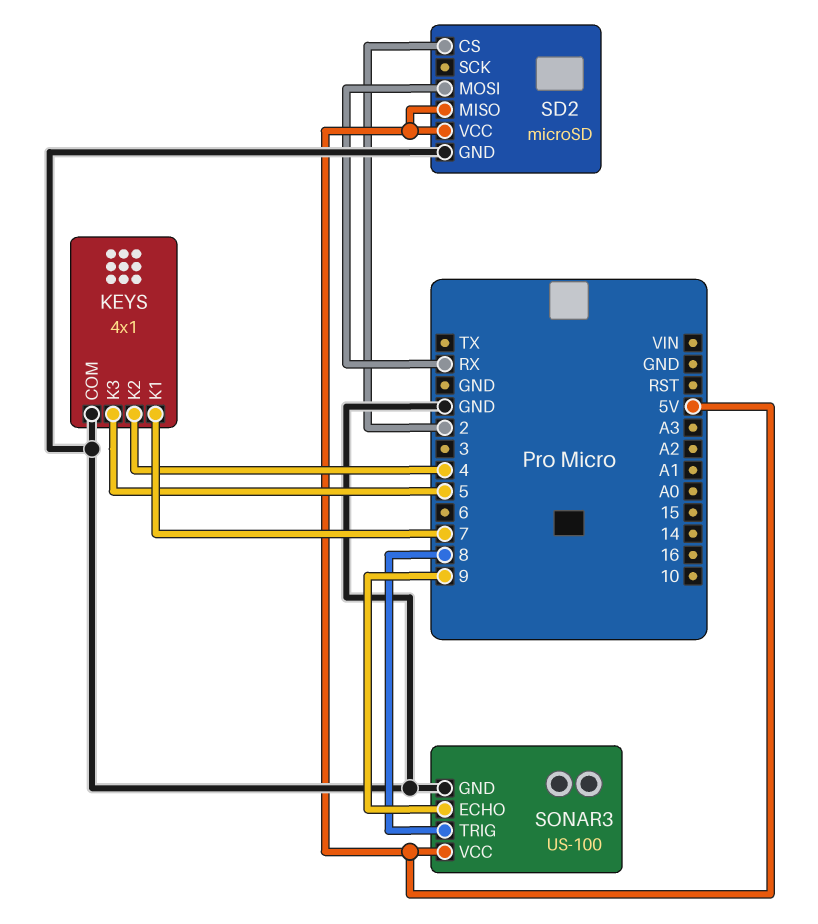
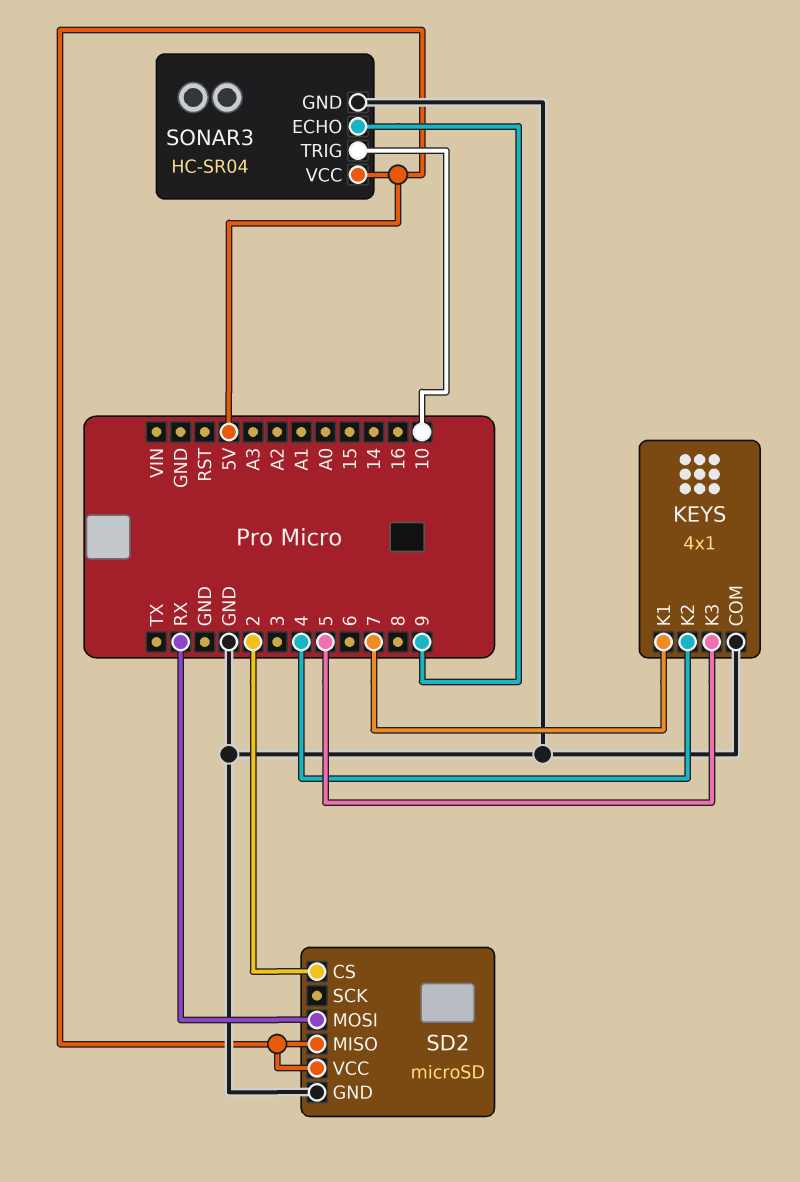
SONAR3: US-100 -> HC-SR04
SONAR3 pin TRIG: 8 -> 10

